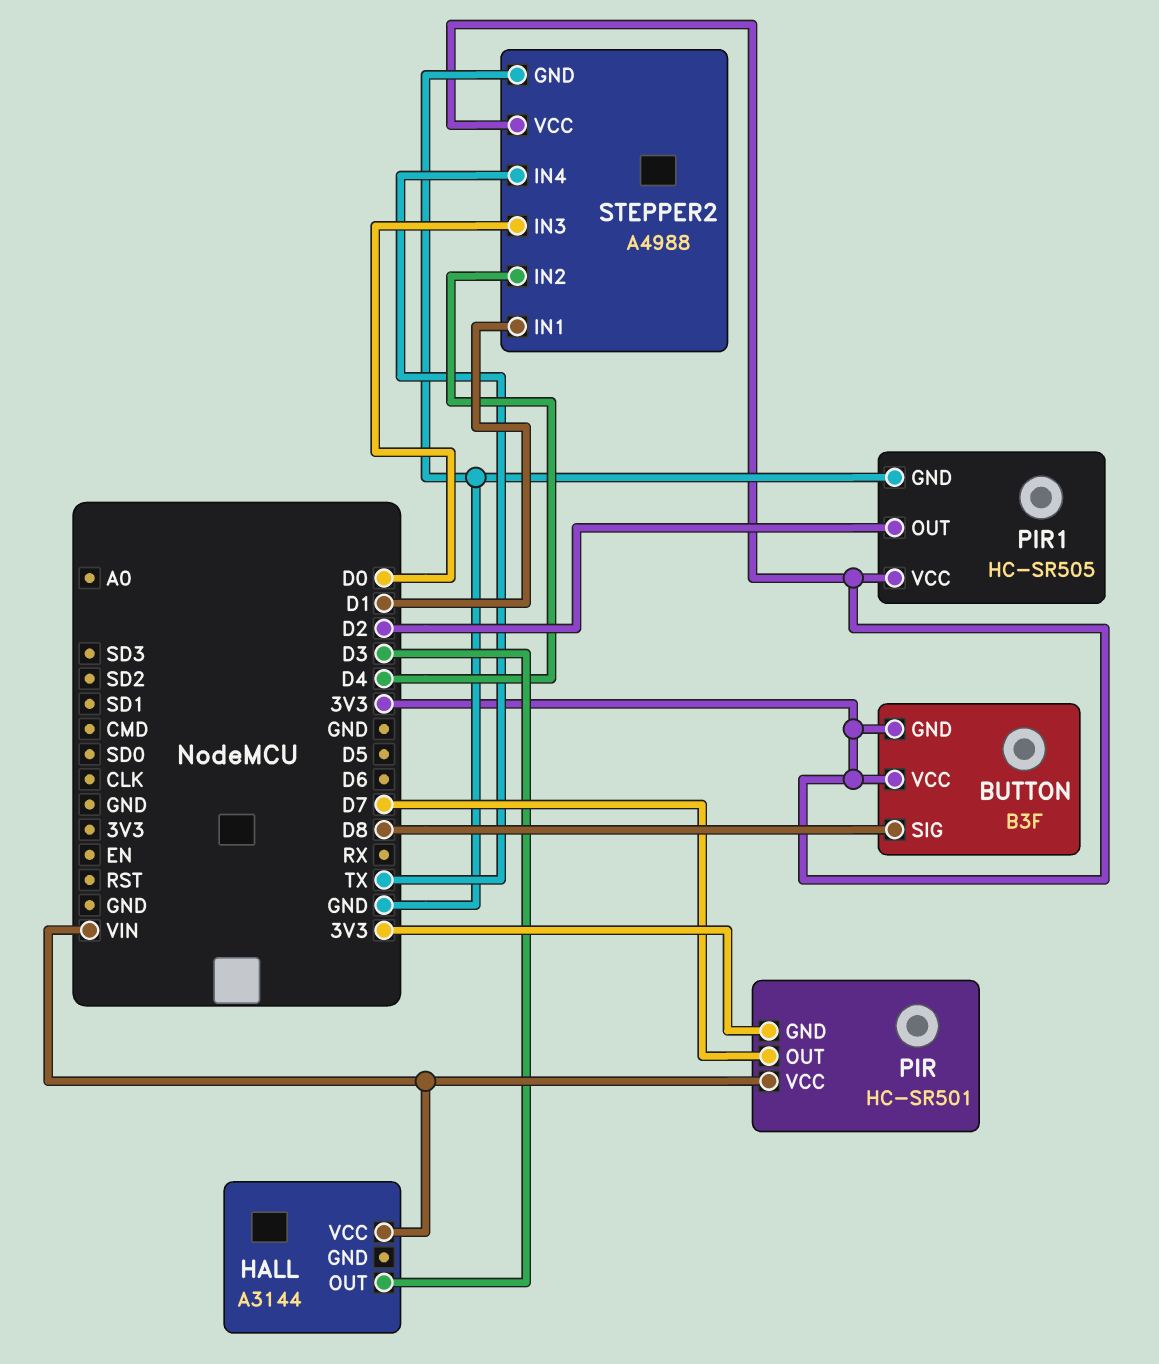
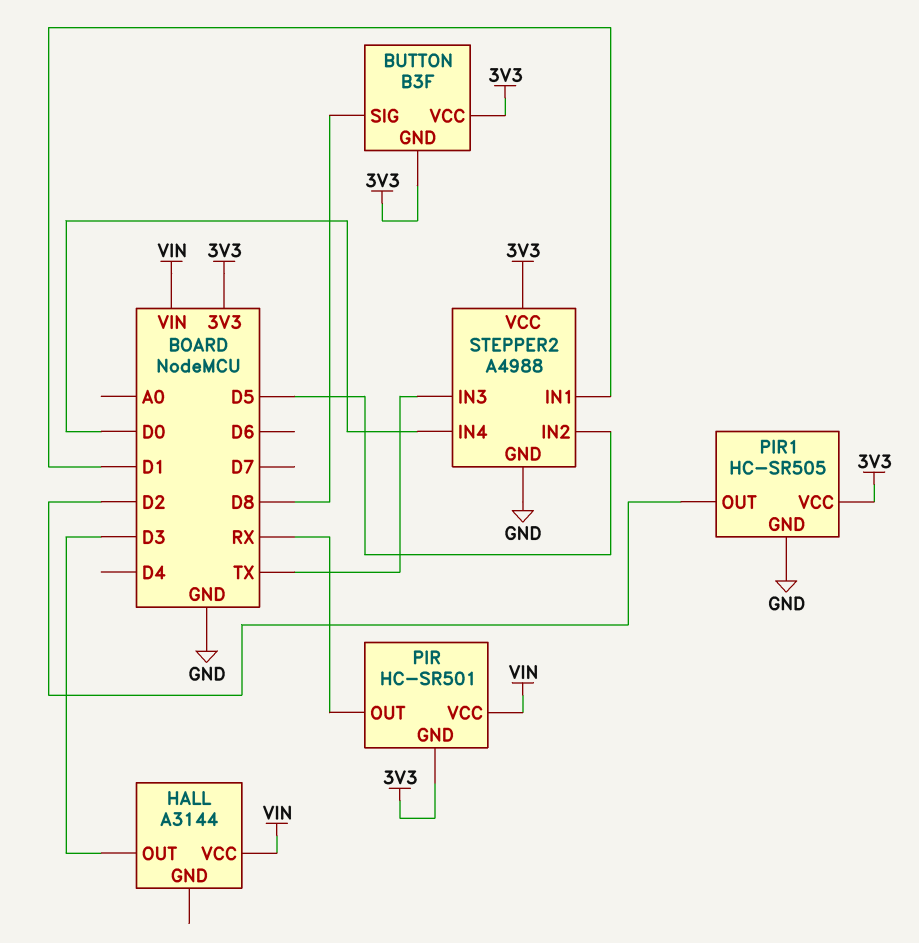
PIR pin OUT: D7 -> RX
STEPPER2 pin IN2: D4 -> D5
STEPPER2 pin IN3: D0 -> TX
STEPPER2 pin IN4: TX -> D0

